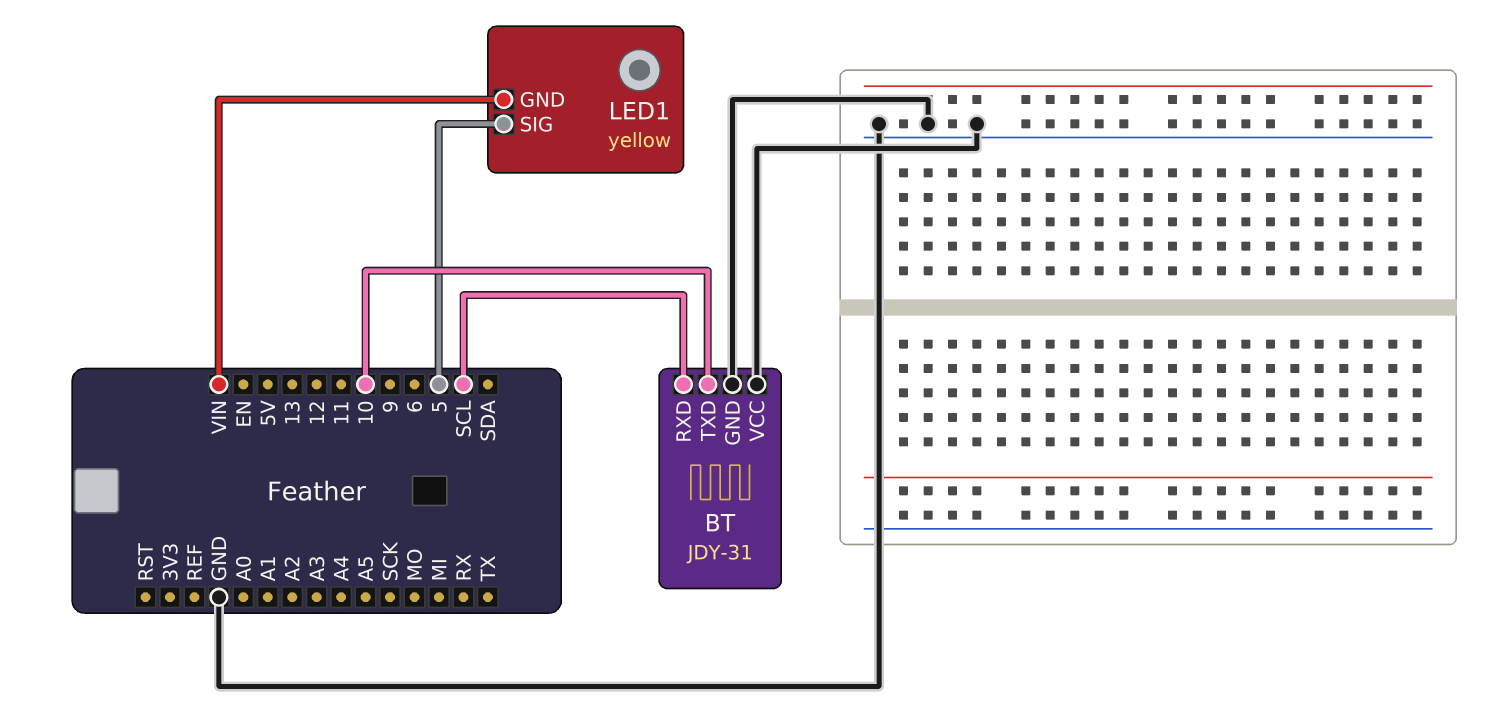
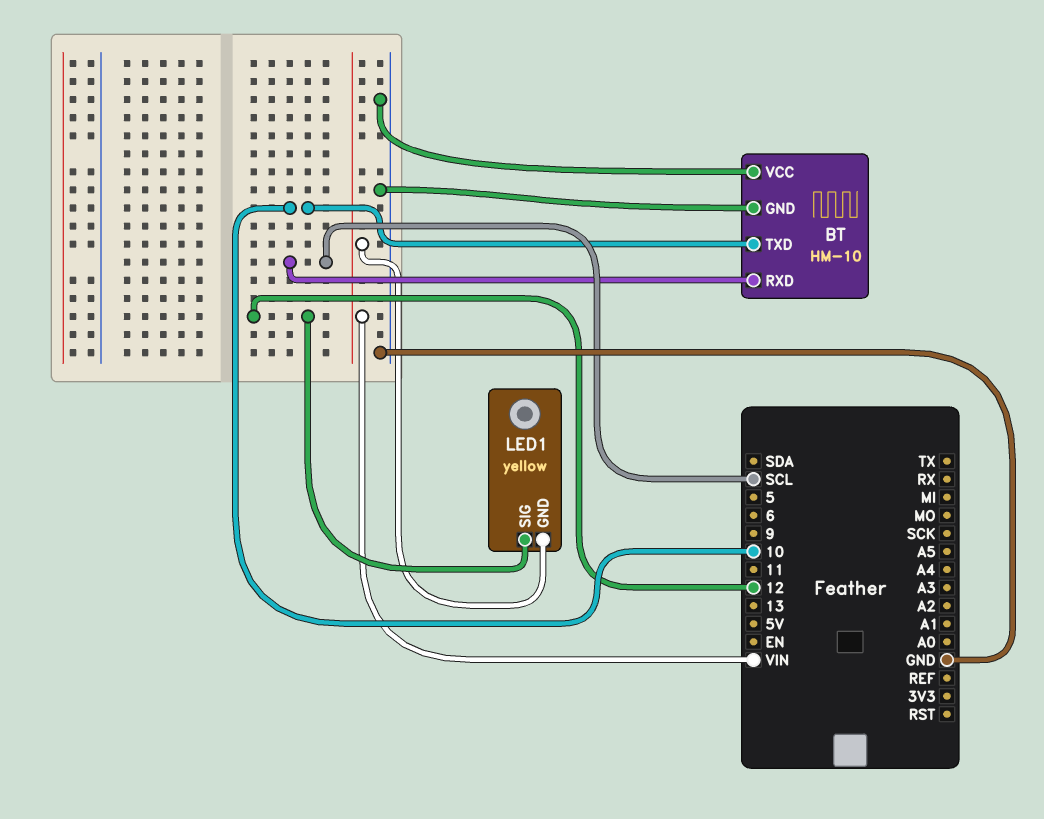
BT: JDY-31 -> HM-10
LED1 pin SIG: 5 -> 12

